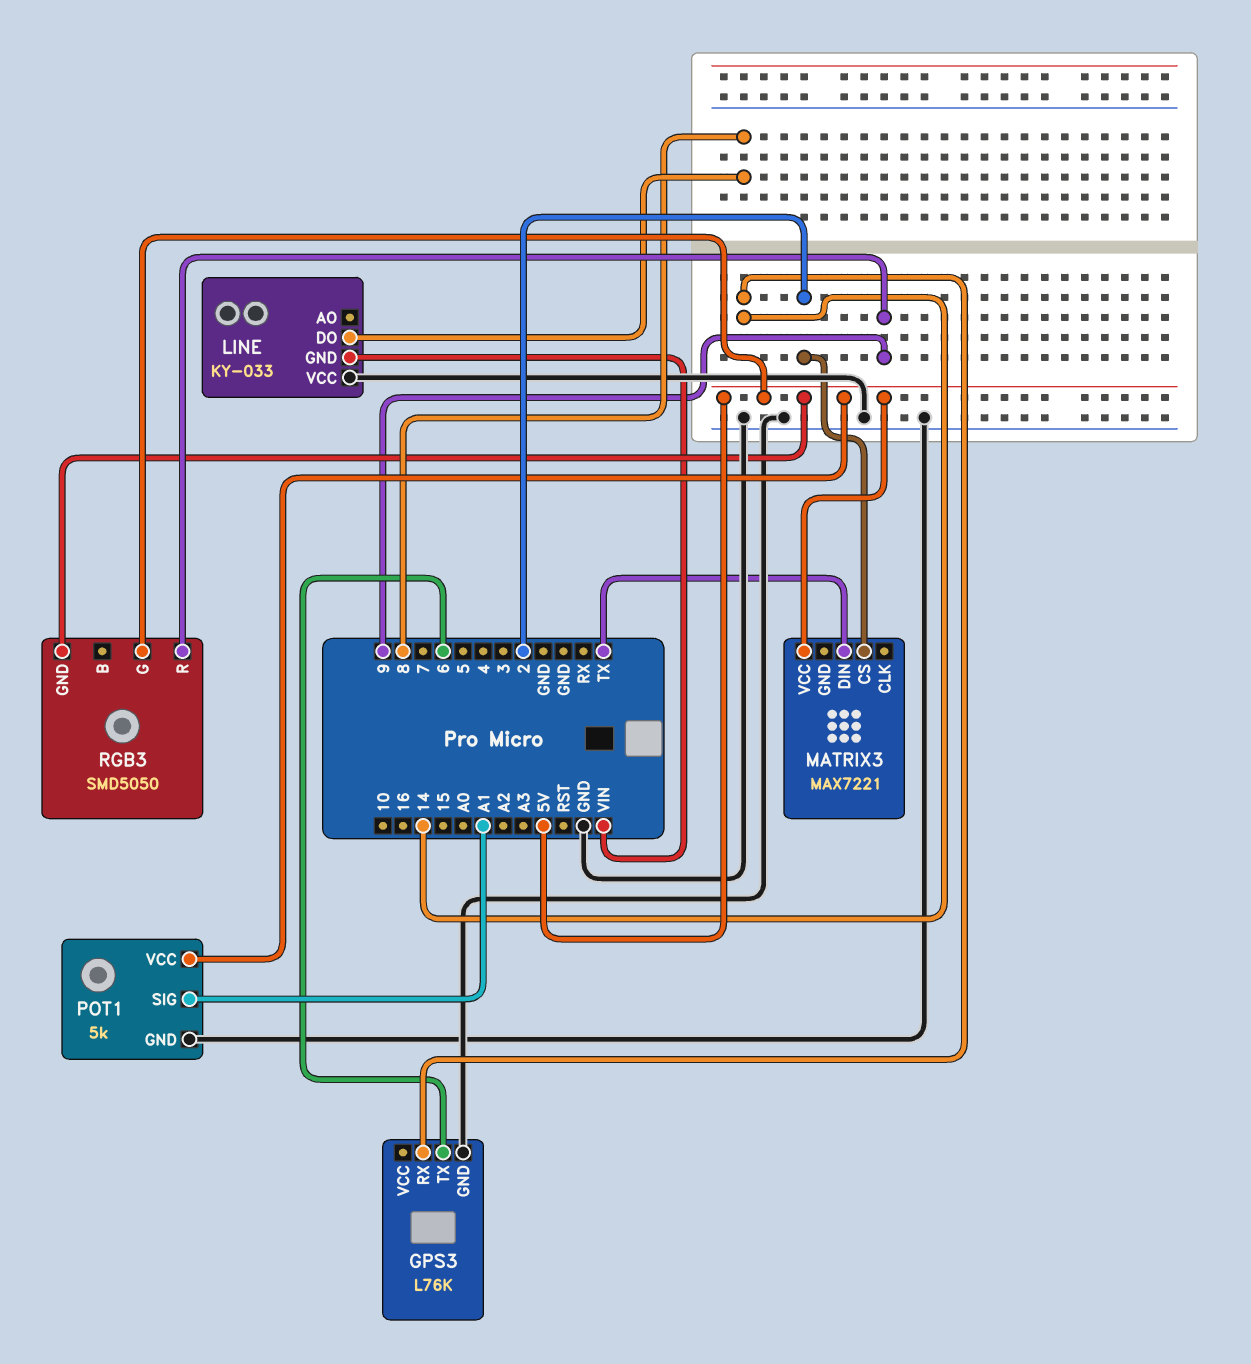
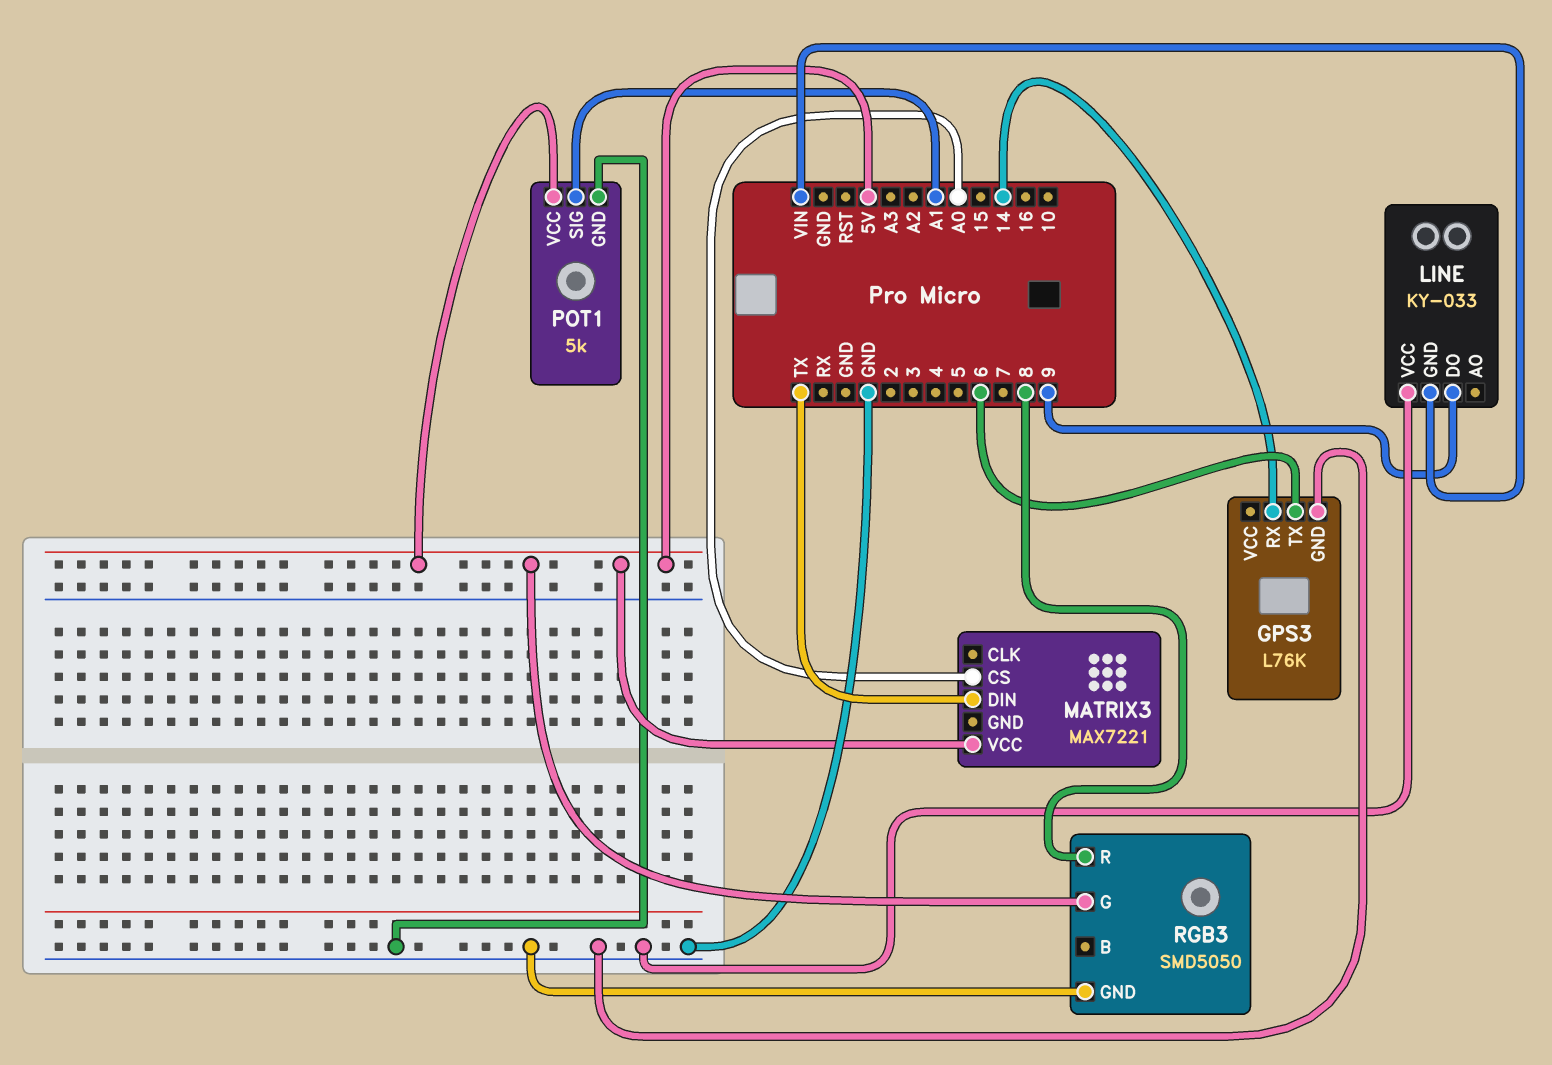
LINE pin DO: 8 -> 9
MATRIX3 pin CS: 2 -> A0
RGB3 pin GND: 5V -> GND
RGB3 pin R: 9 -> 8

